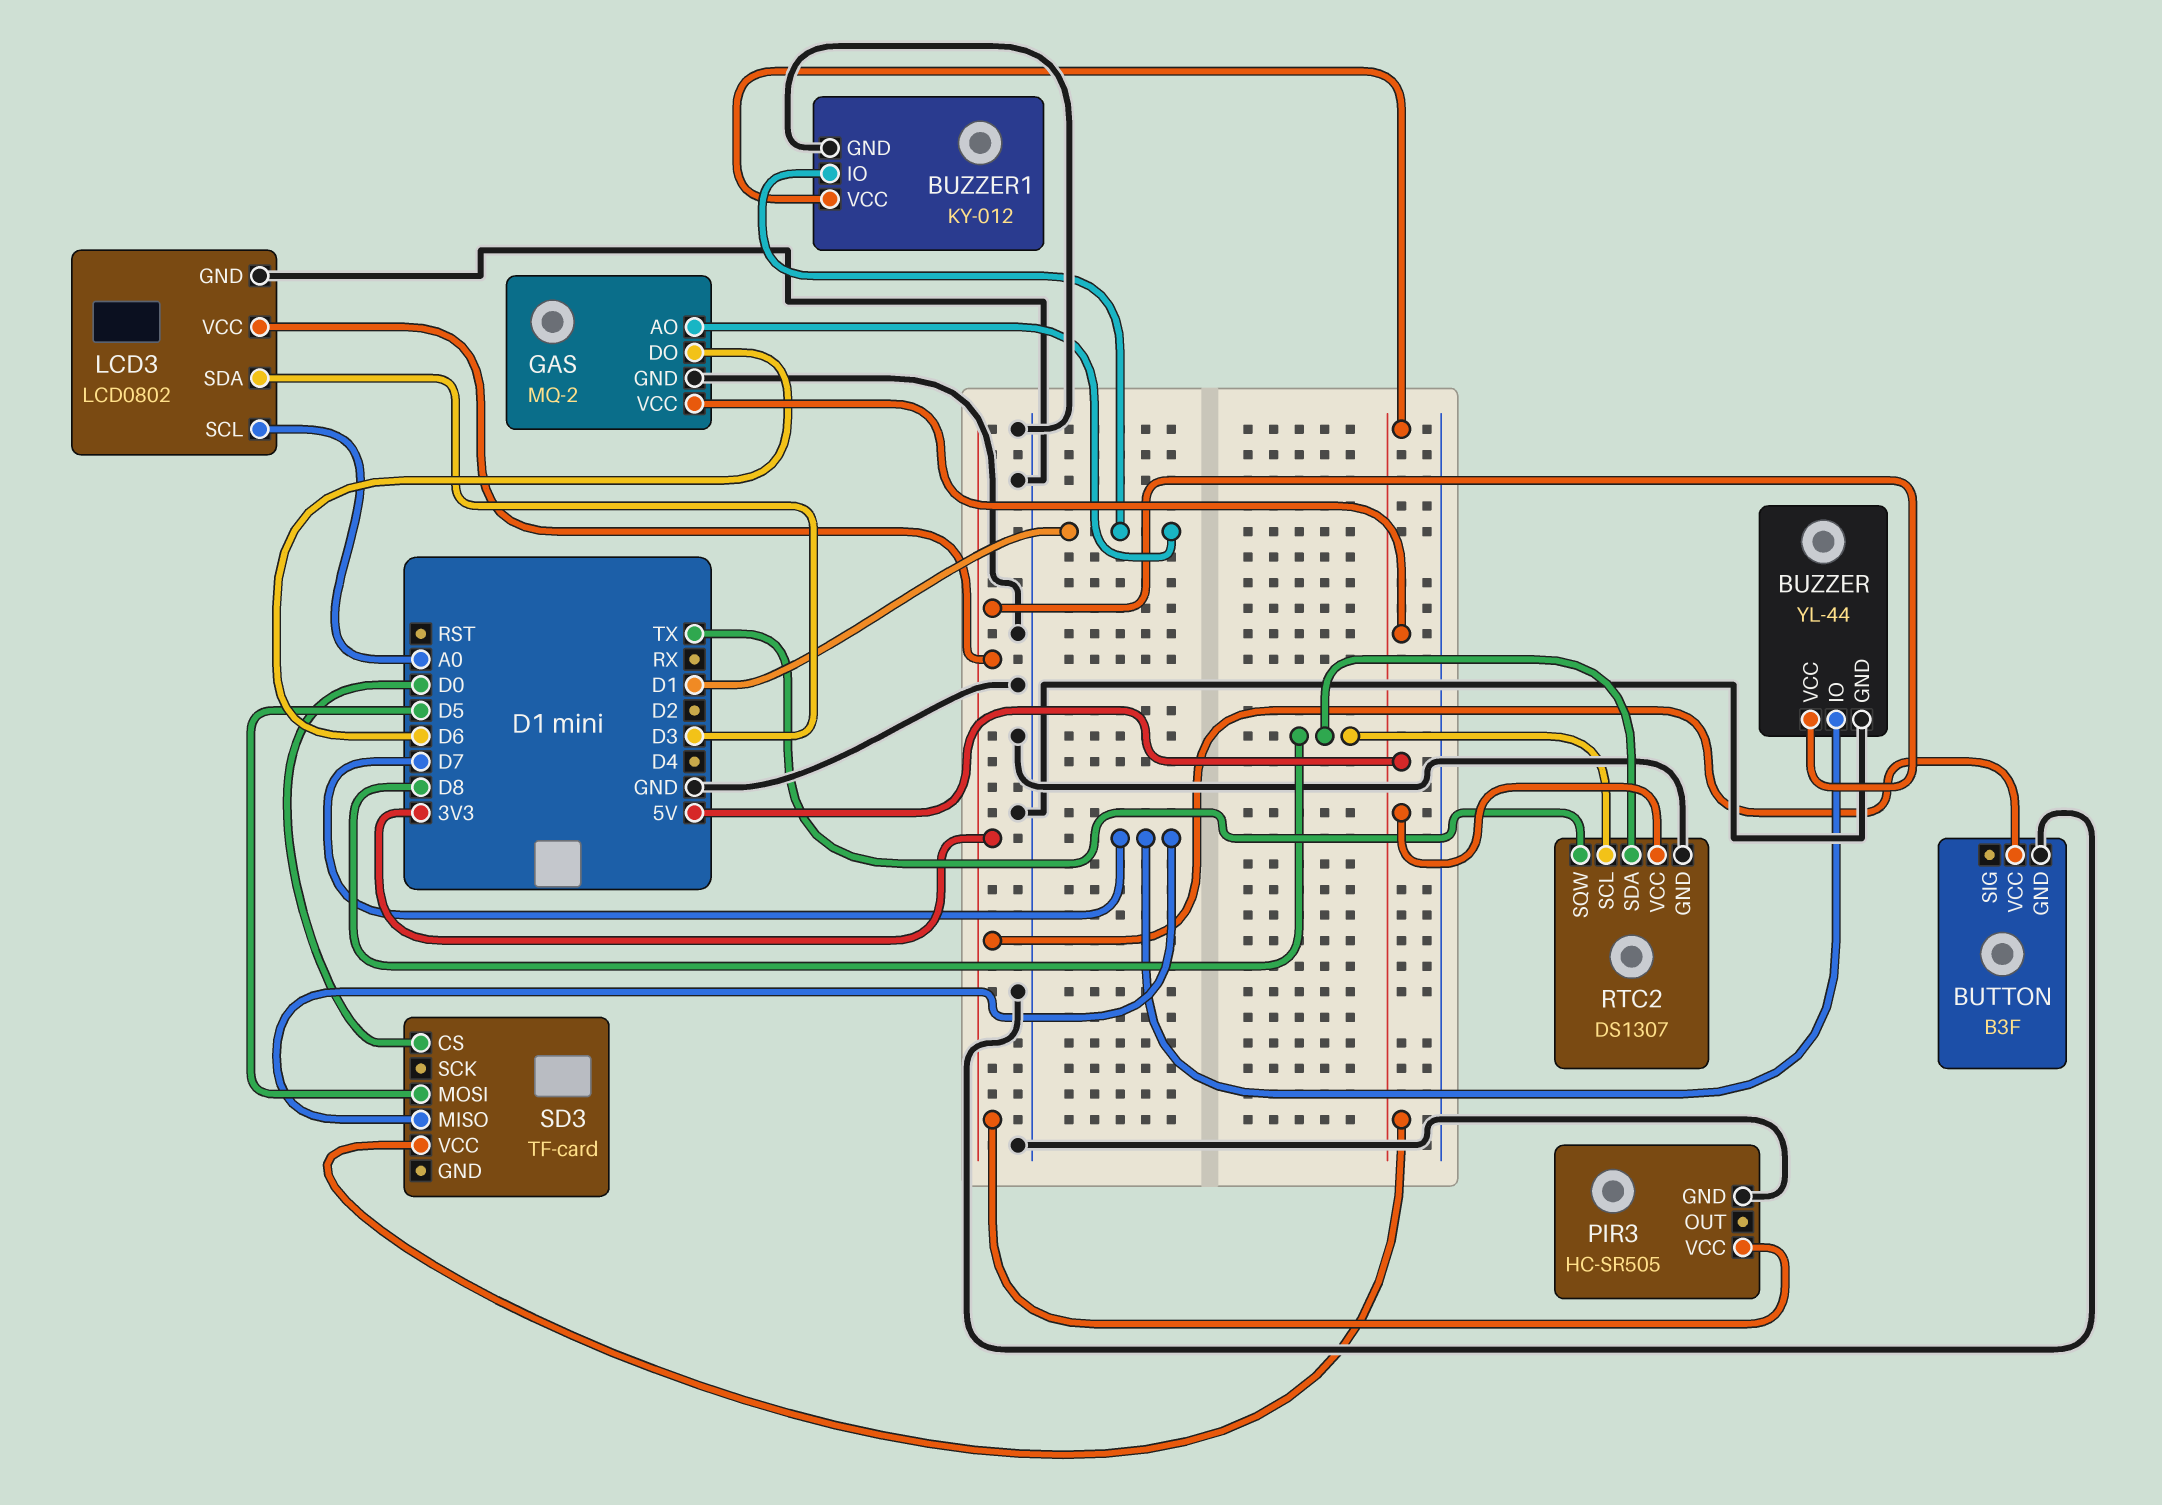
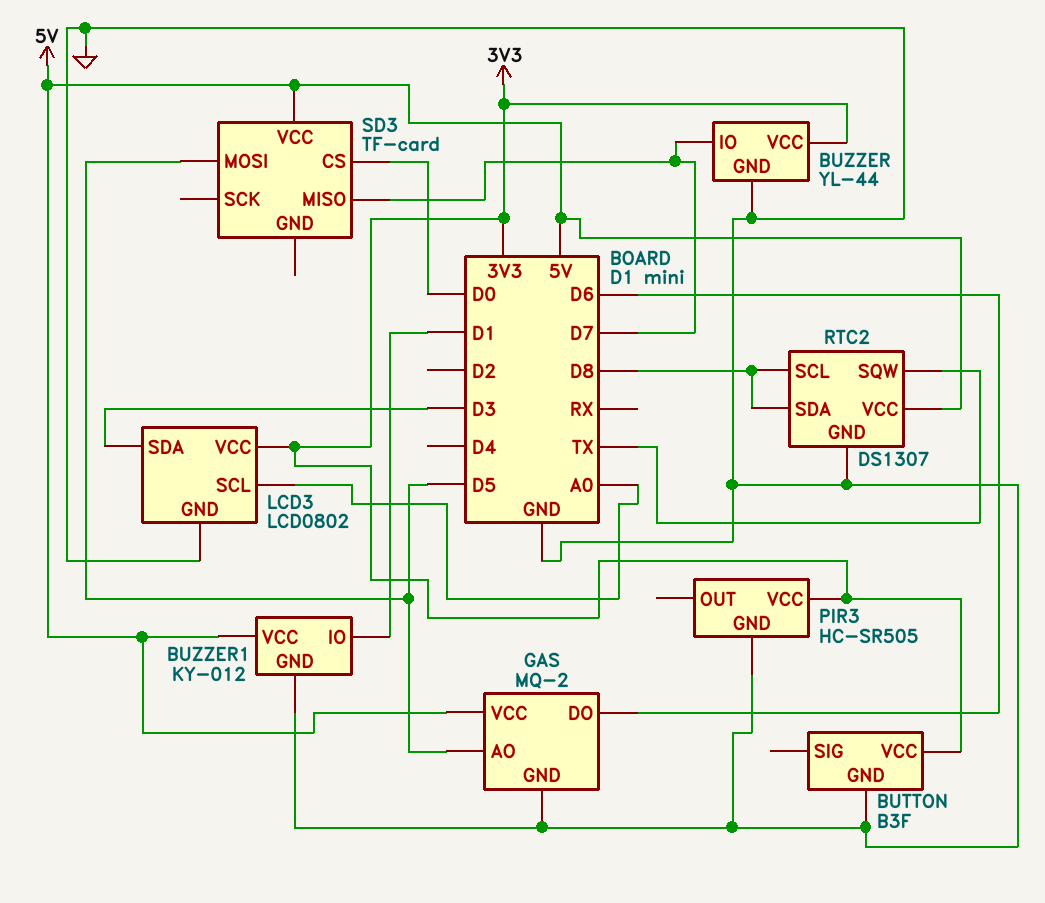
GAS pin AO: D1 -> D5

